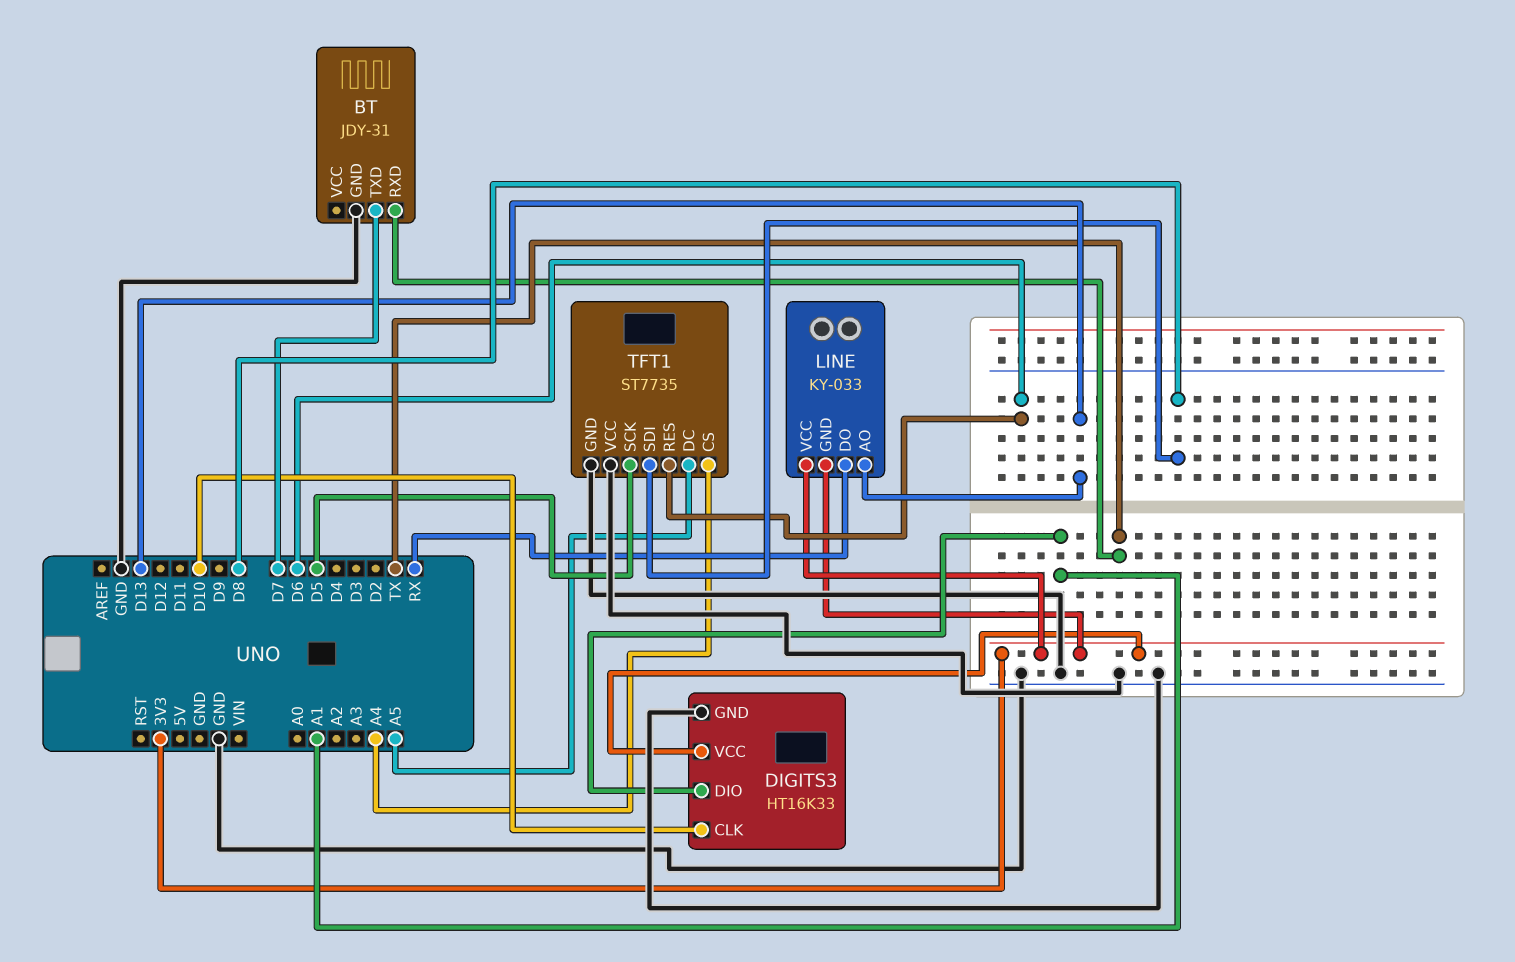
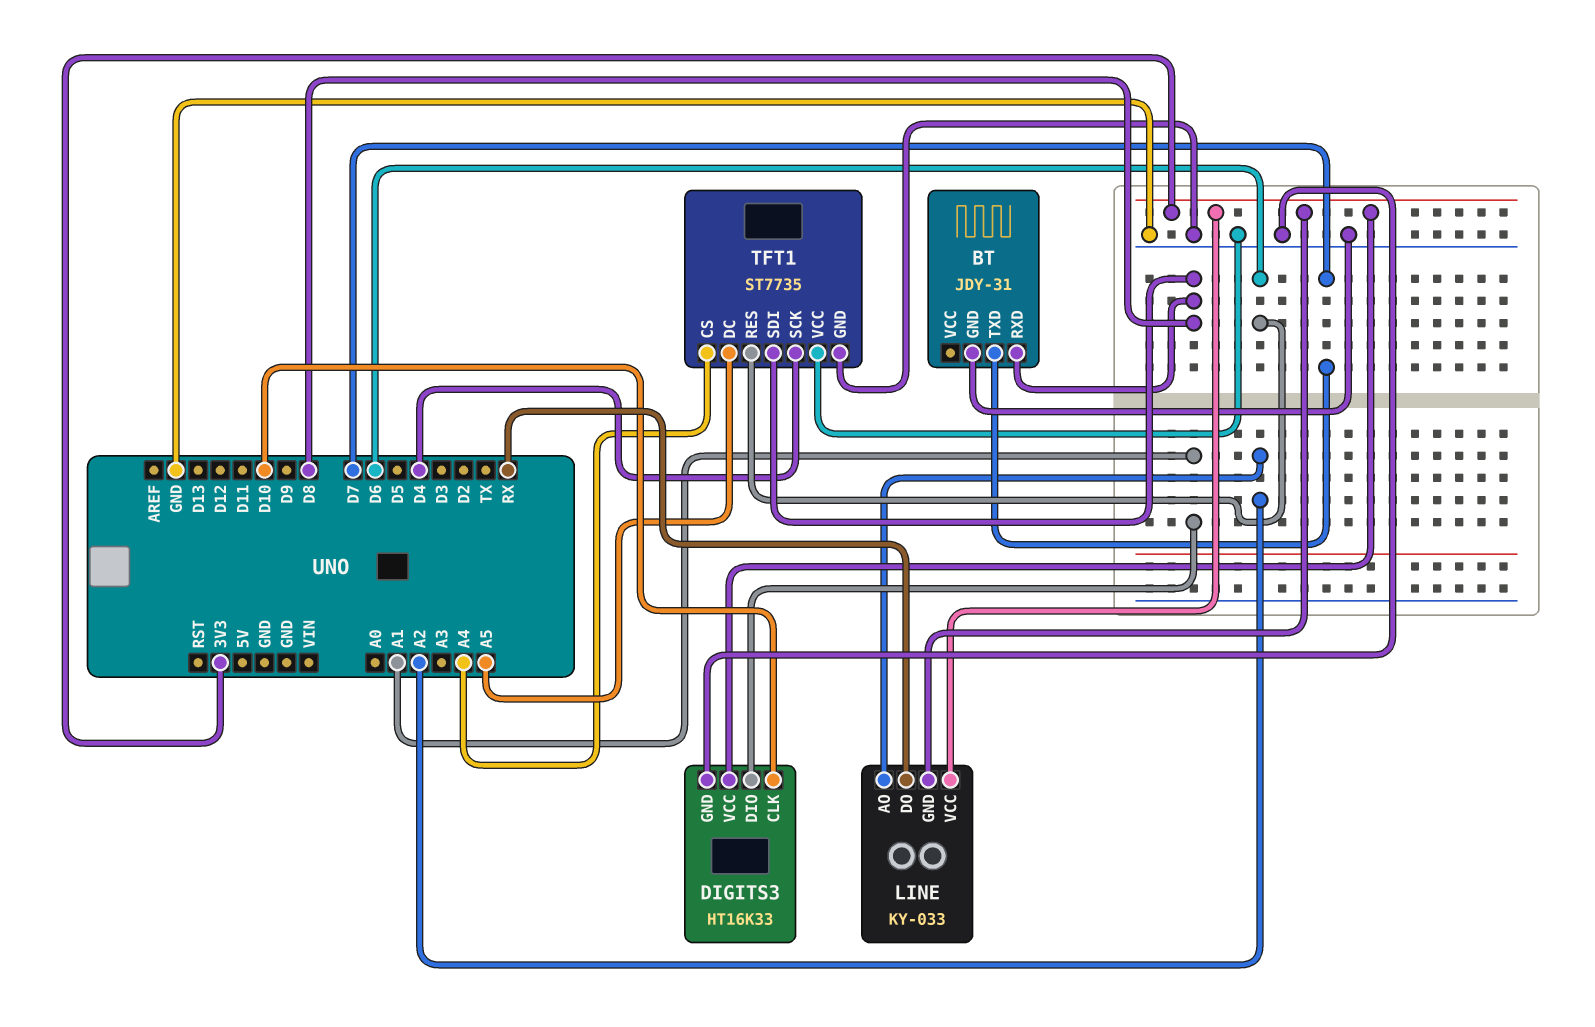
BT pin RXD: TX -> D8
LINE pin AO: D13 -> A2
TFT1 pin SCK: D5 -> D4

